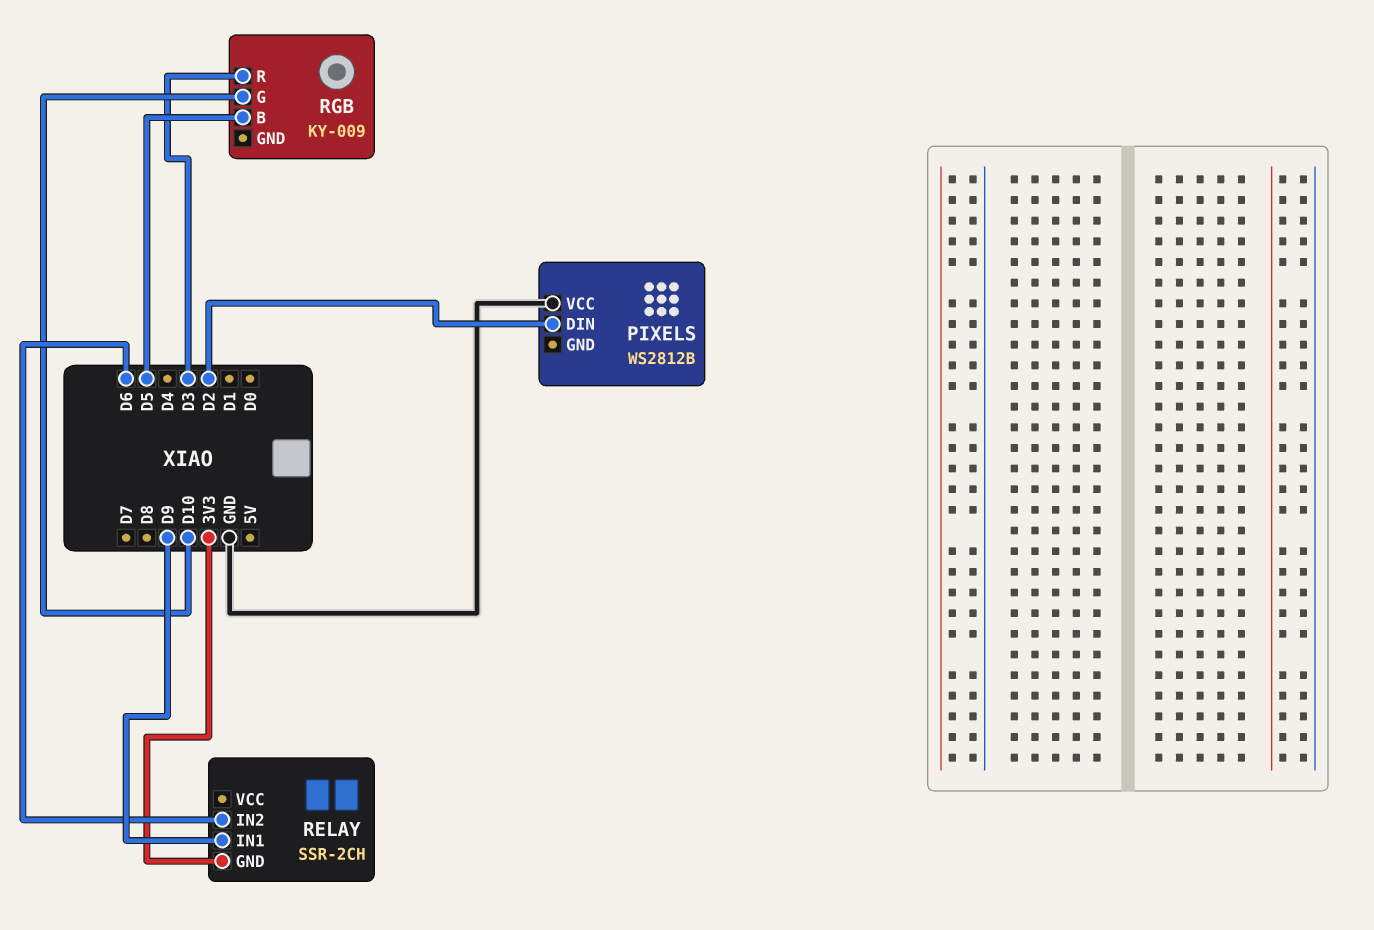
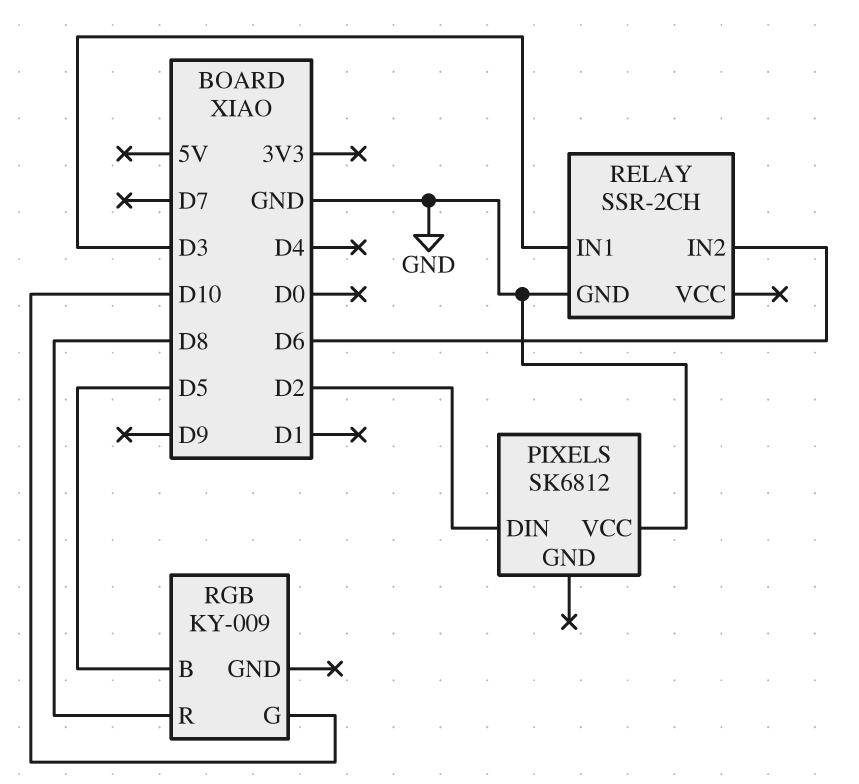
PIXELS: WS2812B -> SK6812
RELAY pin GND: 3V3 -> GND
RELAY pin IN1: D9 -> D3
RGB pin R: D3 -> D8

